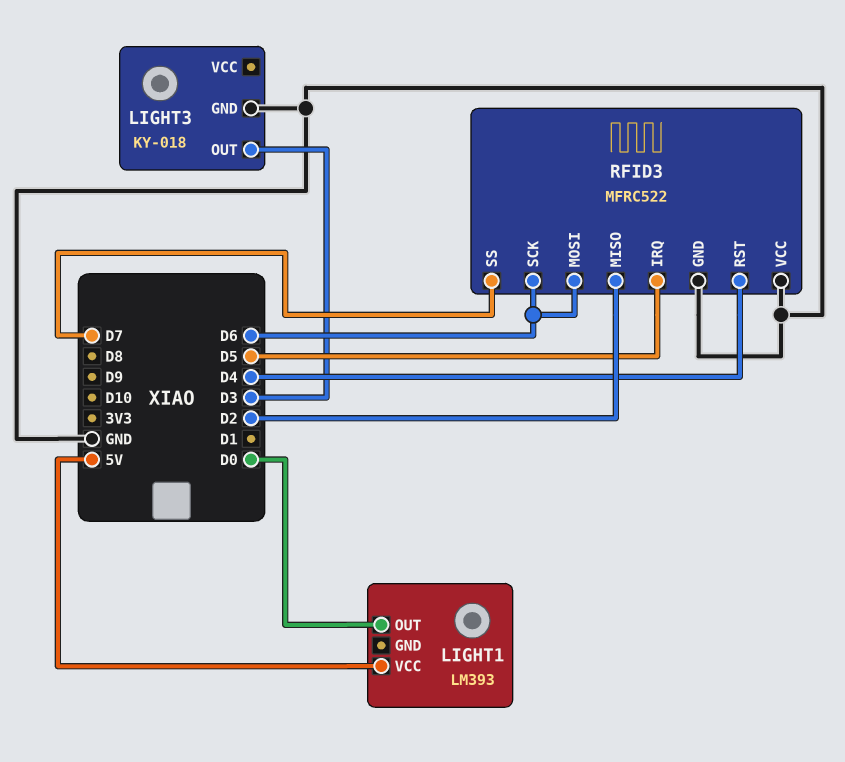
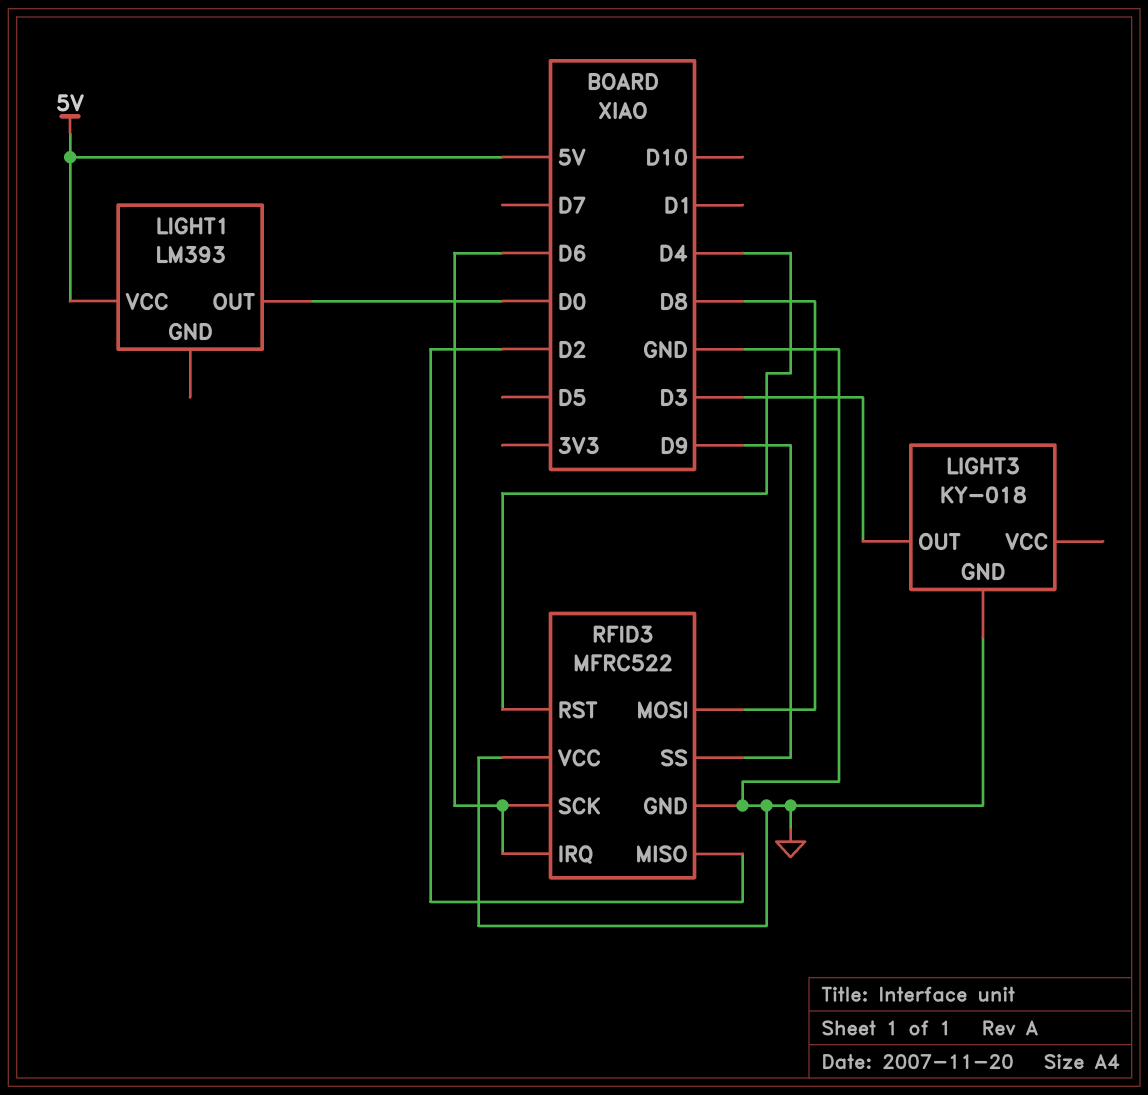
RFID3 pin IRQ: D5 -> D6
RFID3 pin MOSI: D6 -> D8
RFID3 pin SS: D7 -> D9

